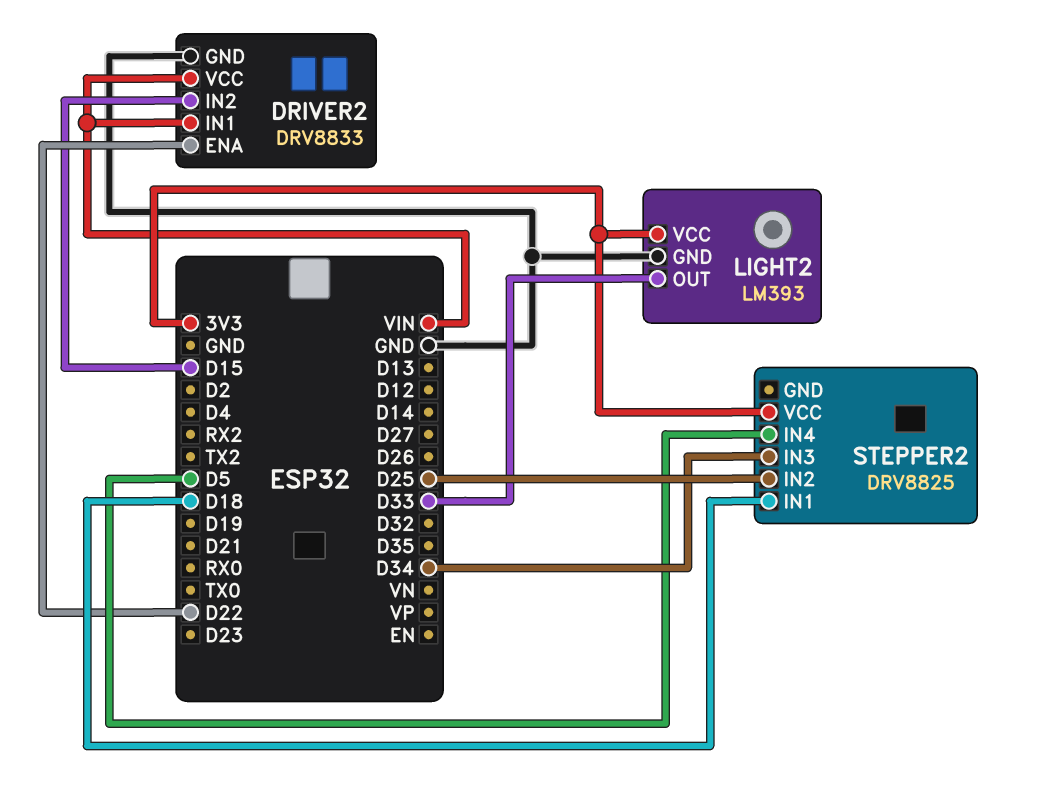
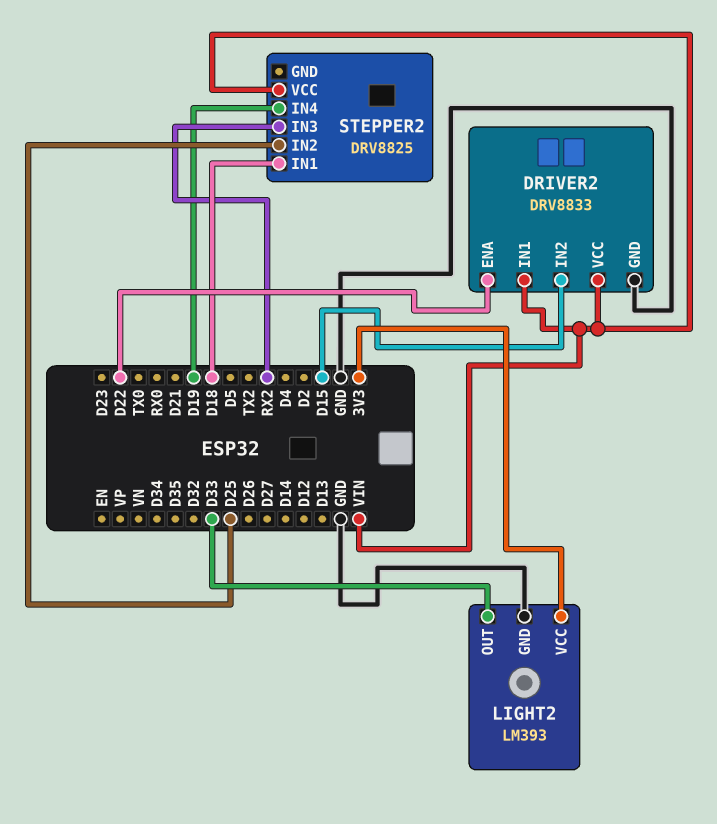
STEPPER2 pin IN3: D34 -> RX2
STEPPER2 pin IN4: D5 -> D19
STEPPER2 pin VCC: 3V3 -> VIN

